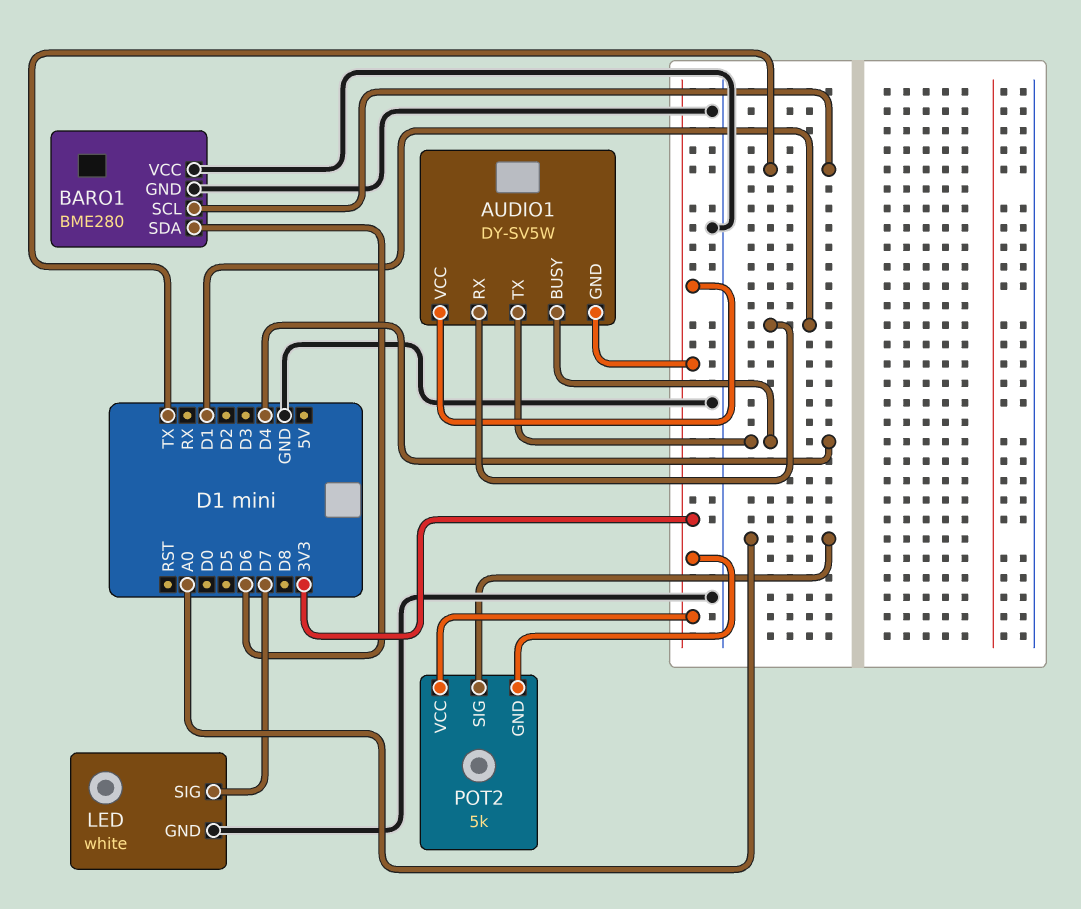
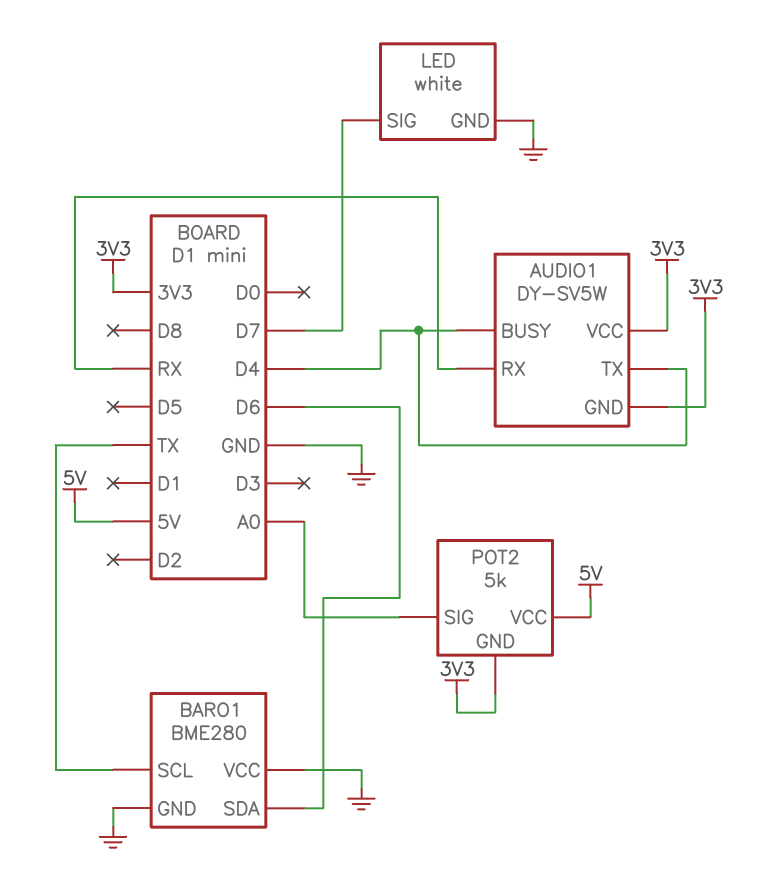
AUDIO1 pin RX: D1 -> RX
POT2 pin VCC: 3V3 -> 5V

